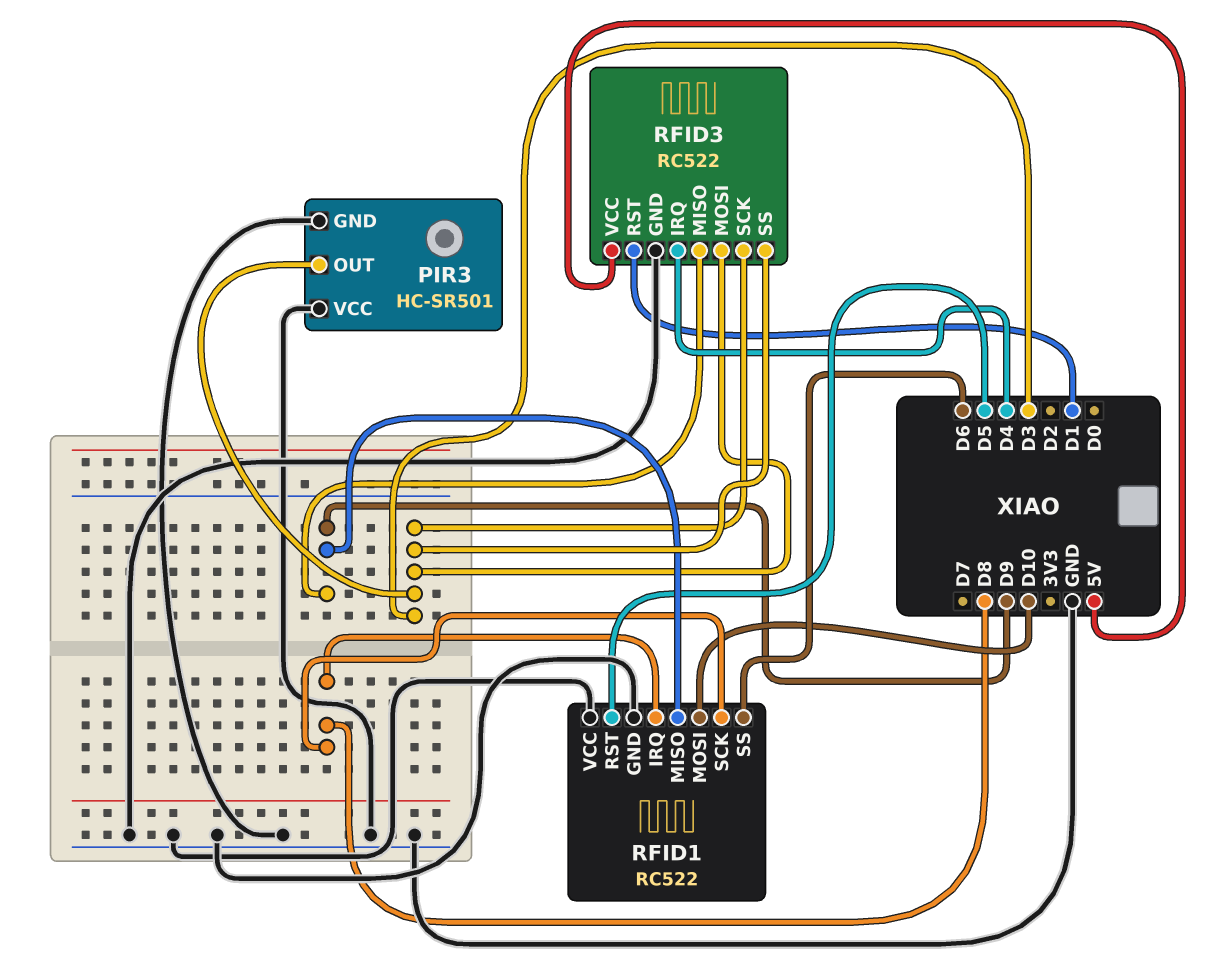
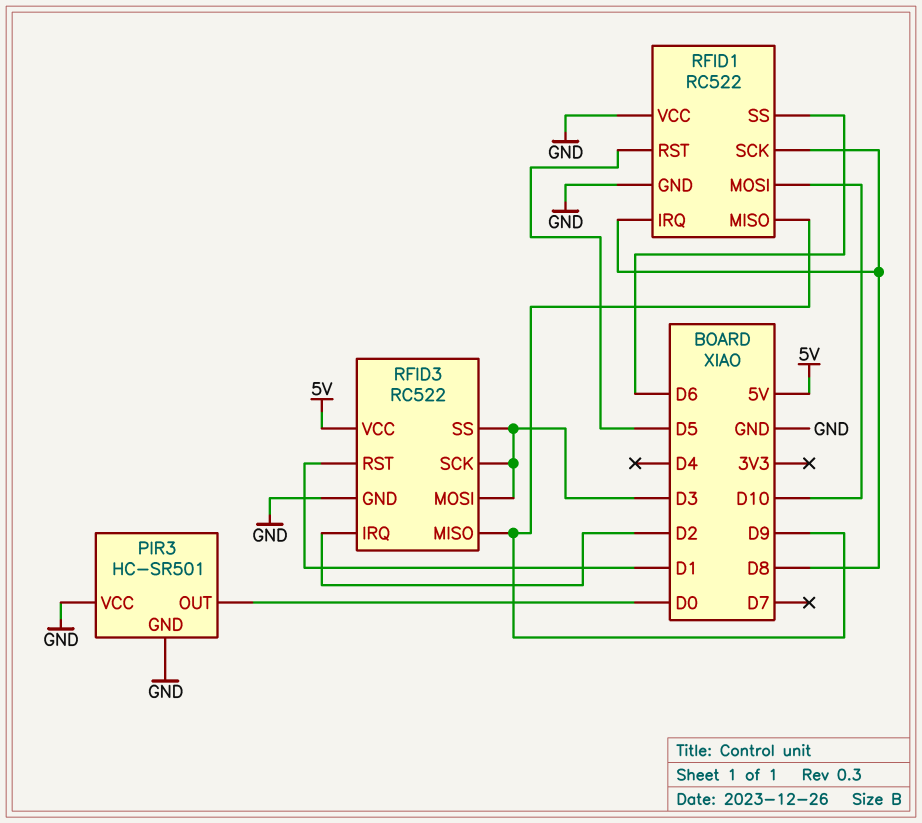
PIR3 pin OUT: D3 -> D0
RFID3 pin IRQ: D4 -> D2

